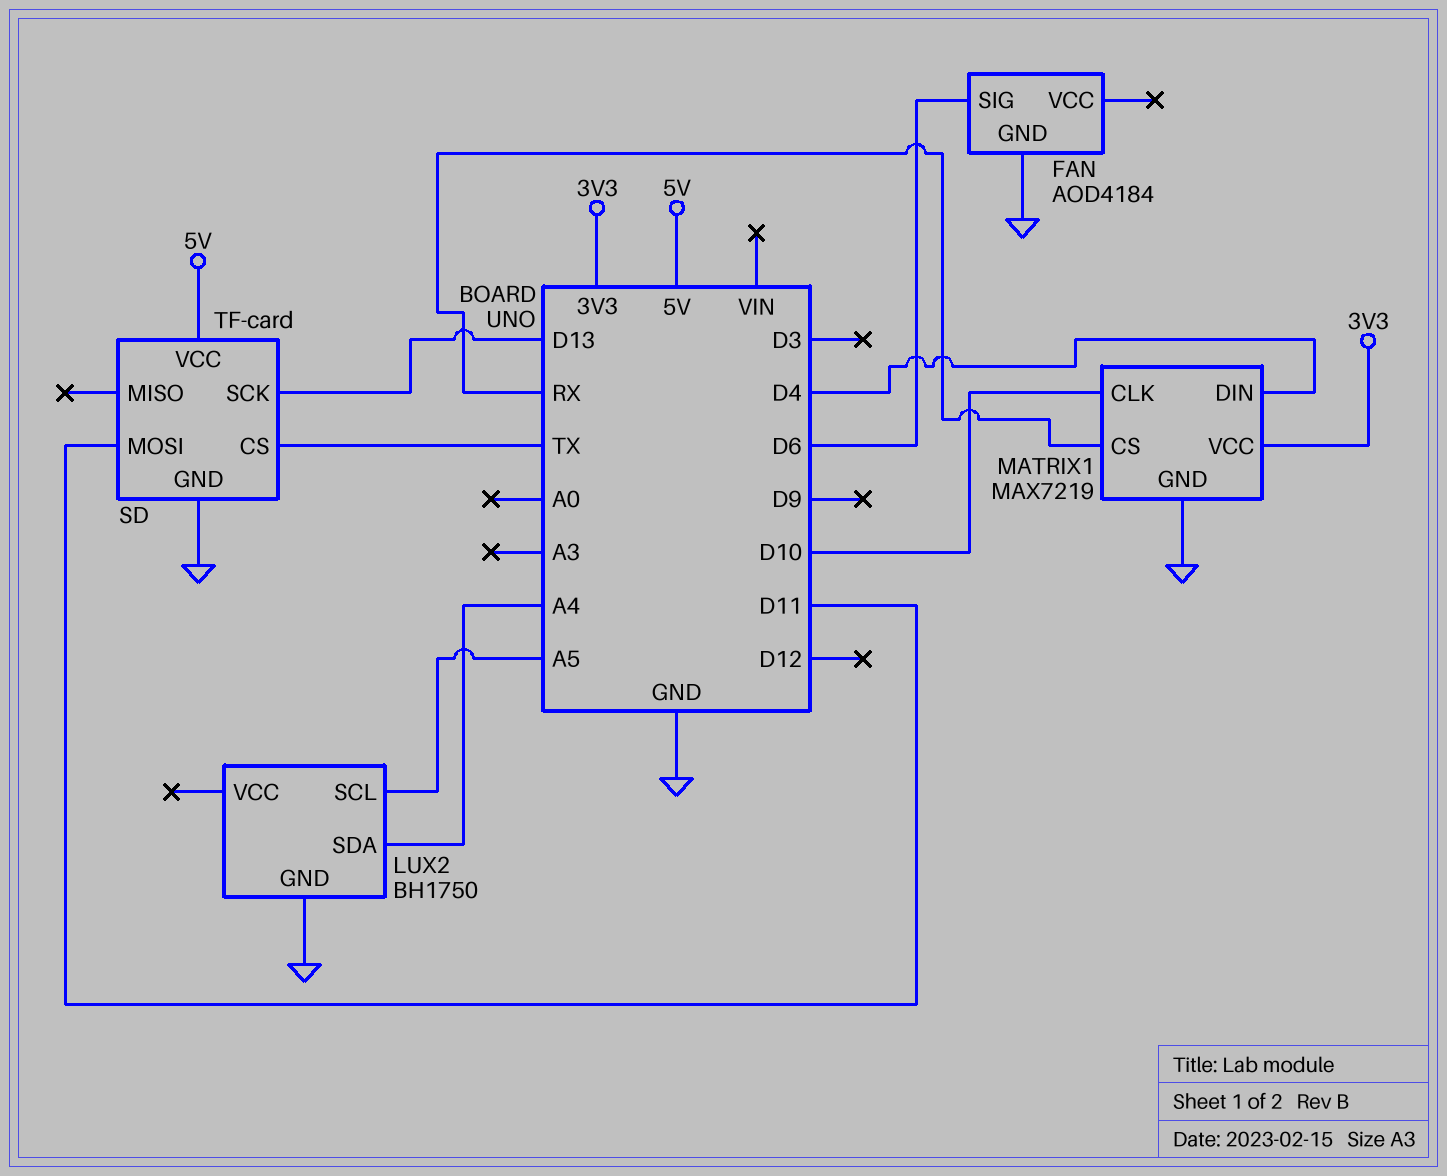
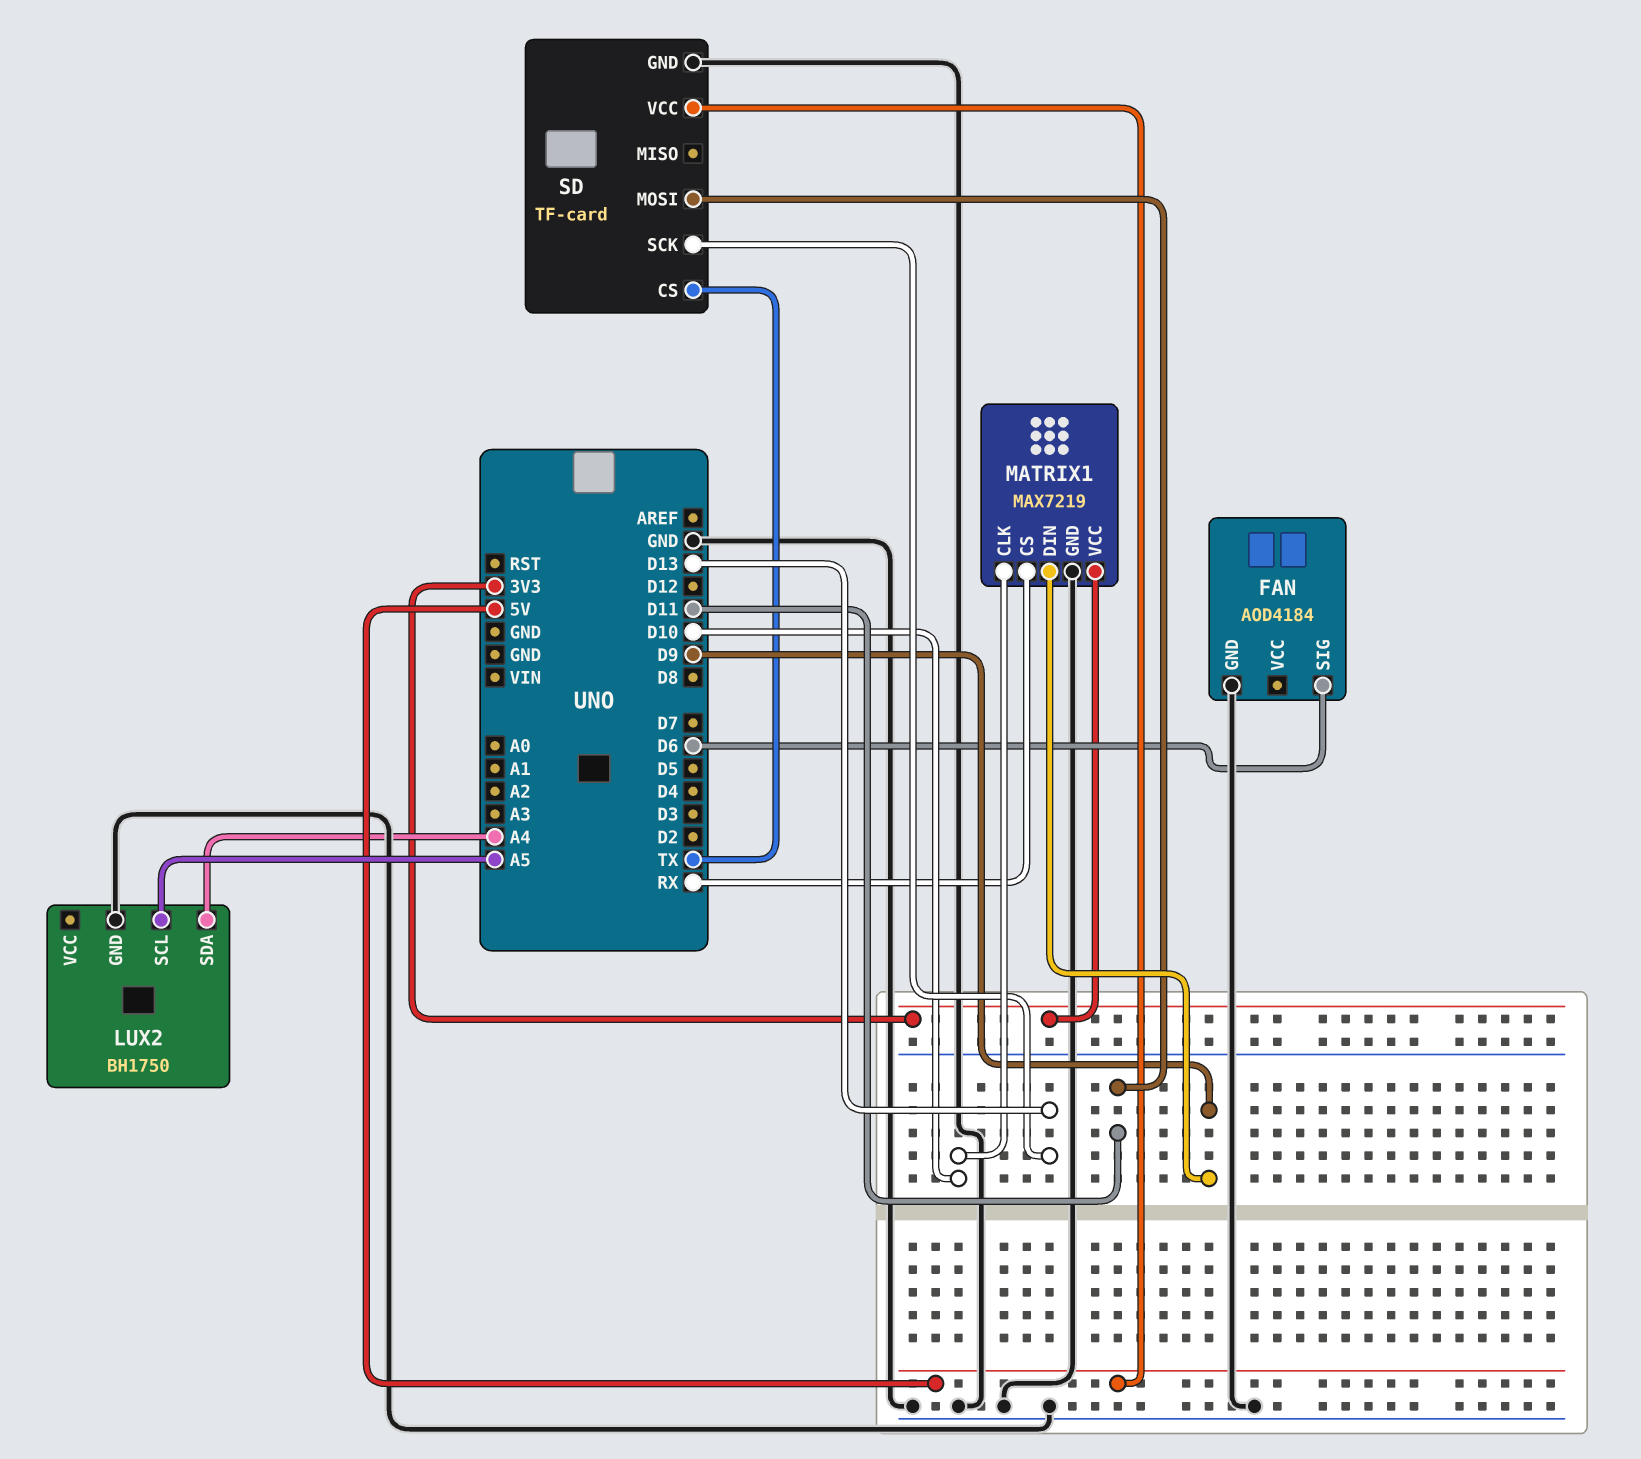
MATRIX1 pin DIN: D4 -> D9

